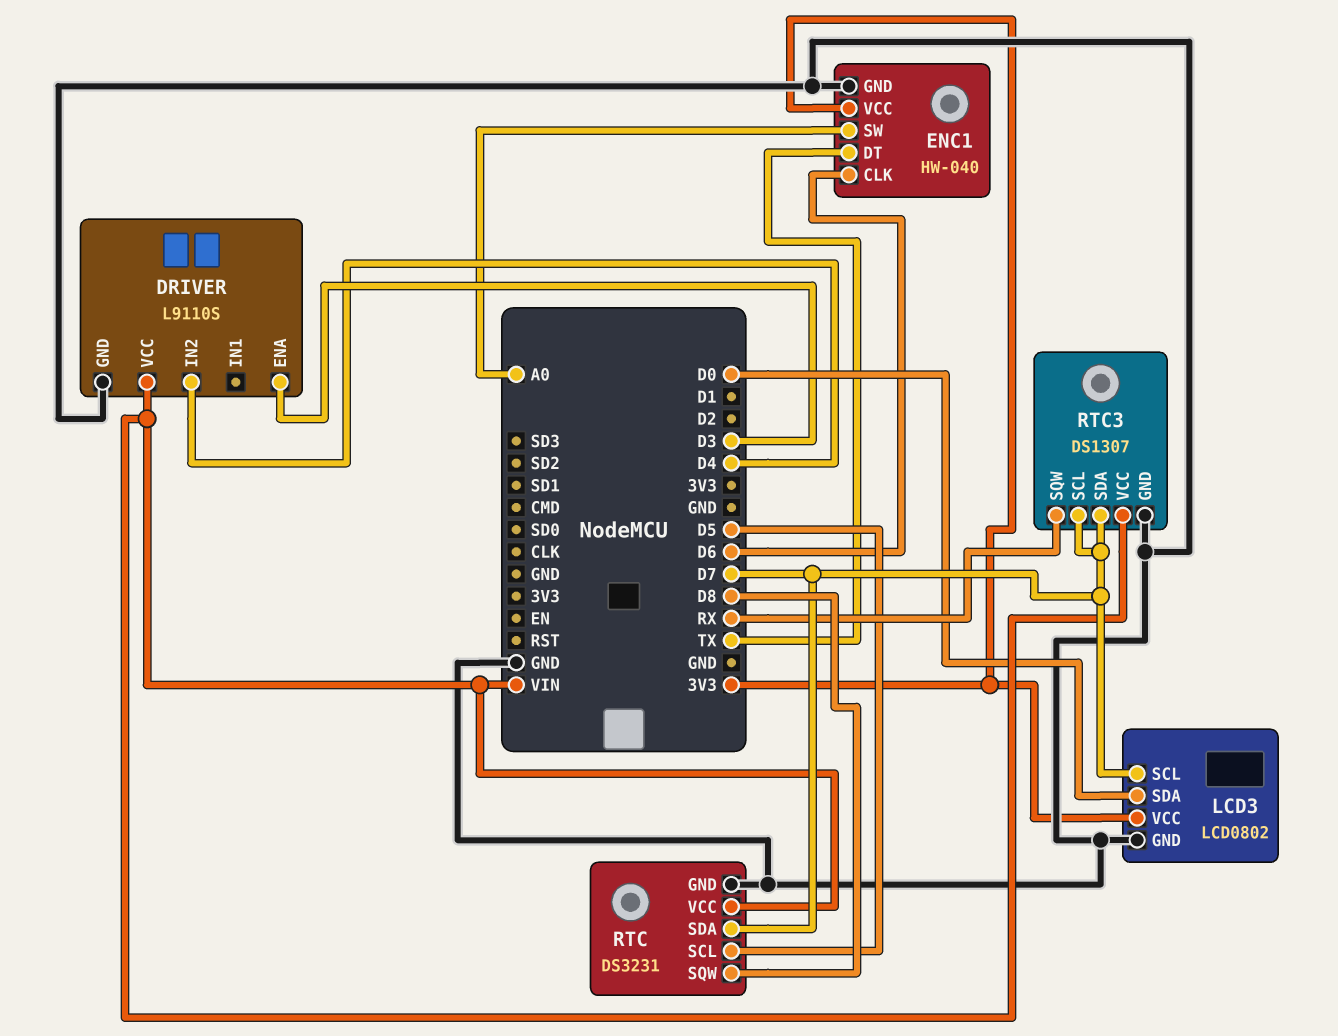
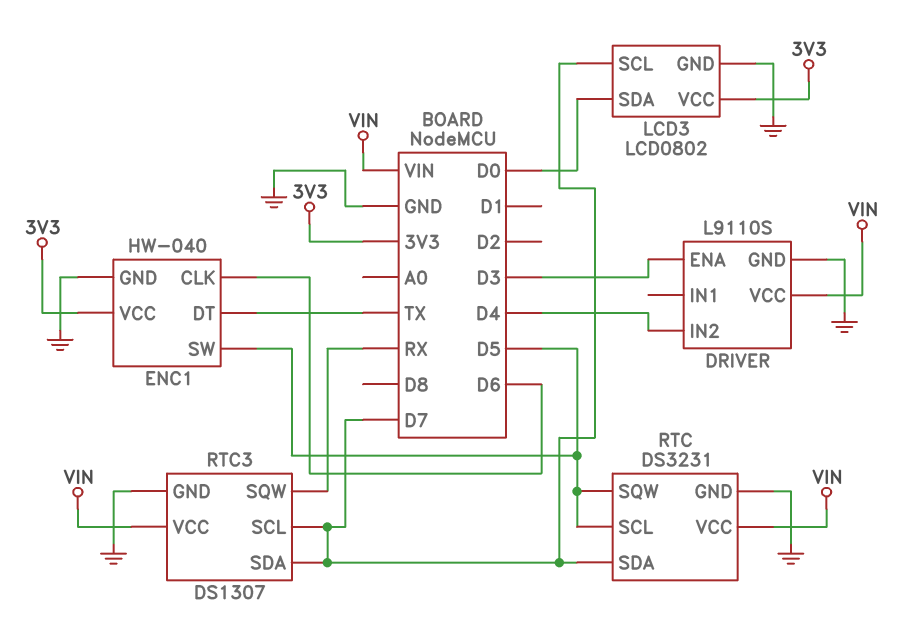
ENC1 pin SW: A0 -> D5
RTC pin SQW: D8 -> D5

